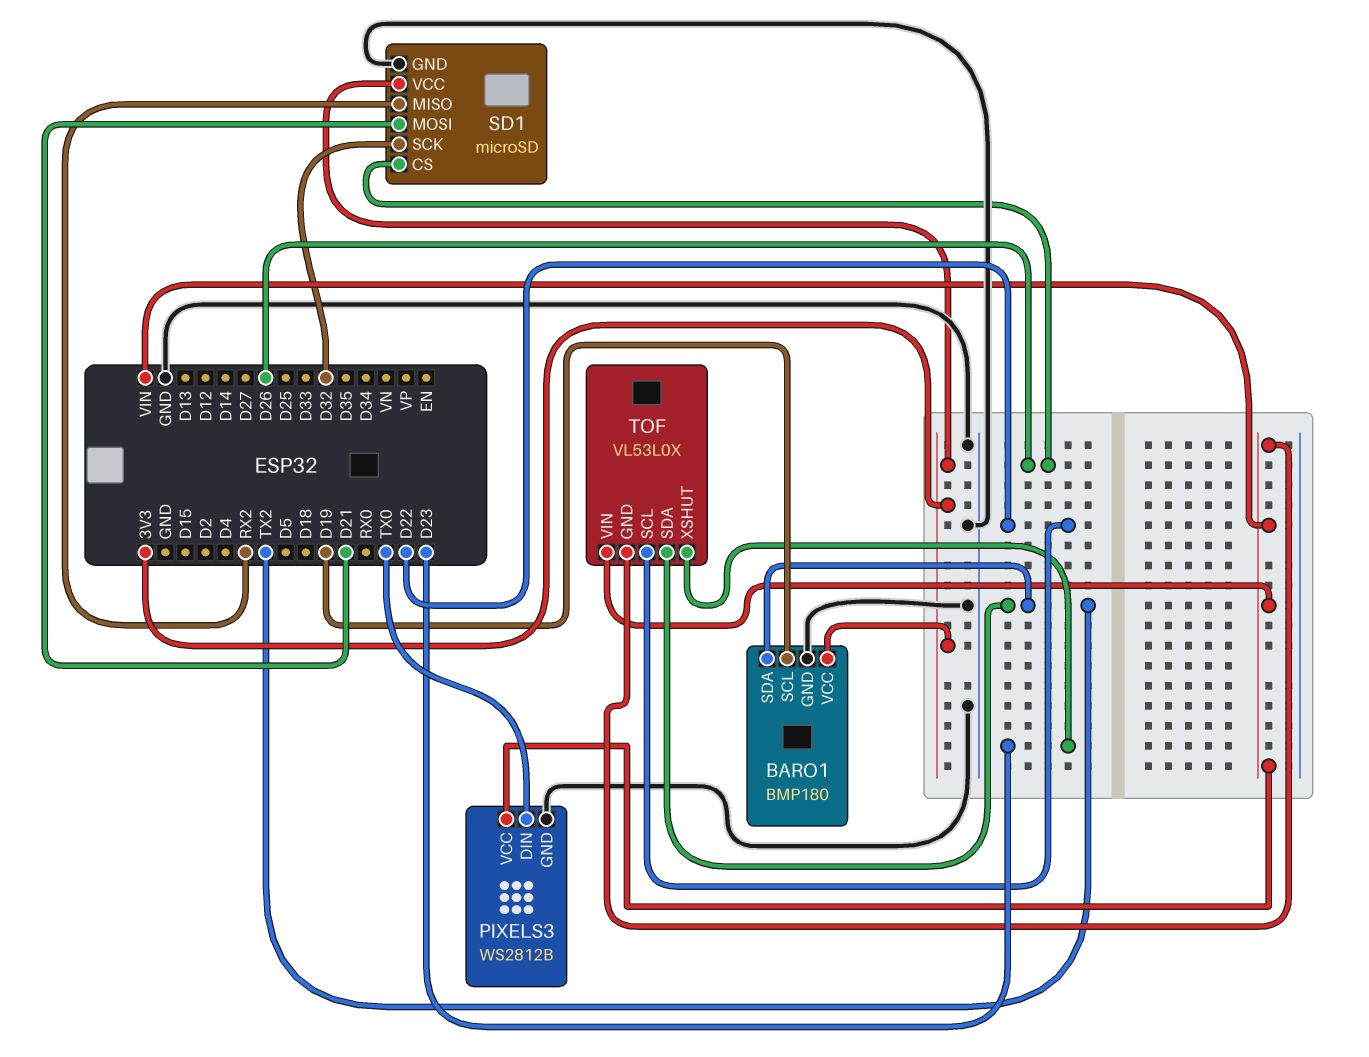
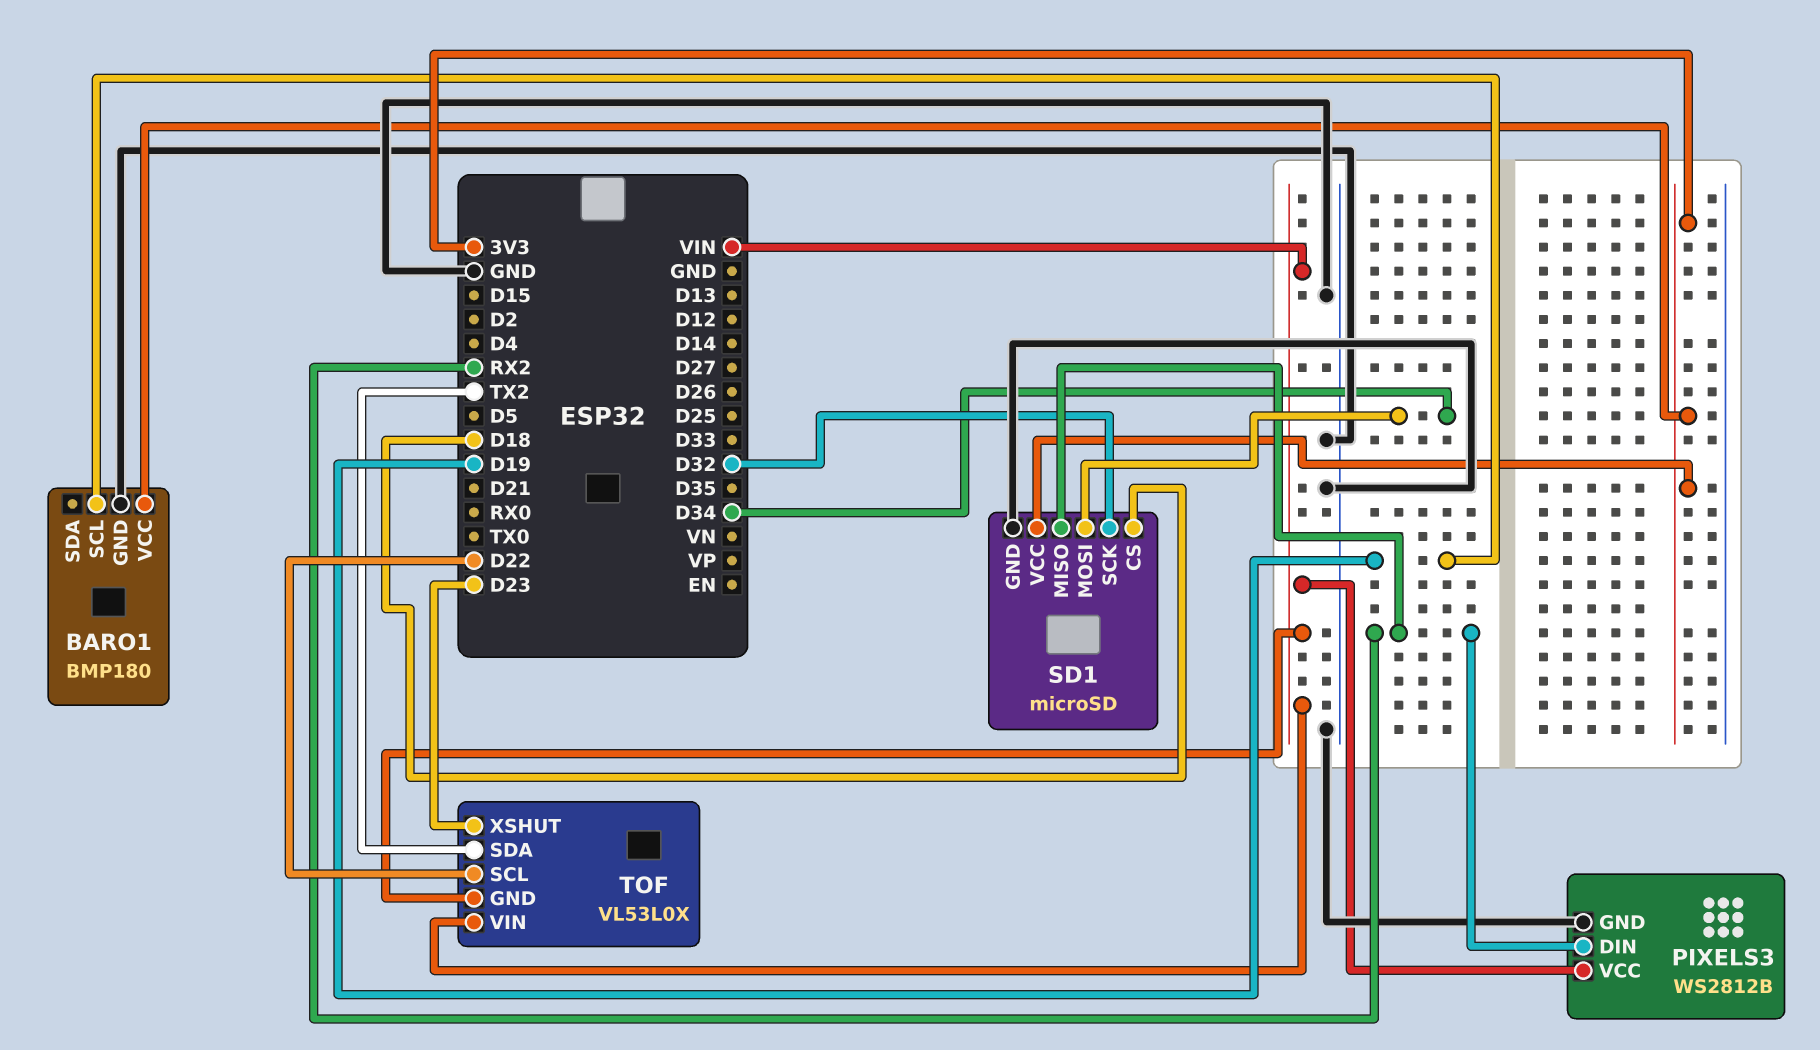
BARO1 pin SDA: TX2 -> none
PIXELS3 pin DIN: TX0 -> RX2
SD1 pin CS: D26 -> D18
SD1 pin MOSI: D21 -> D34

